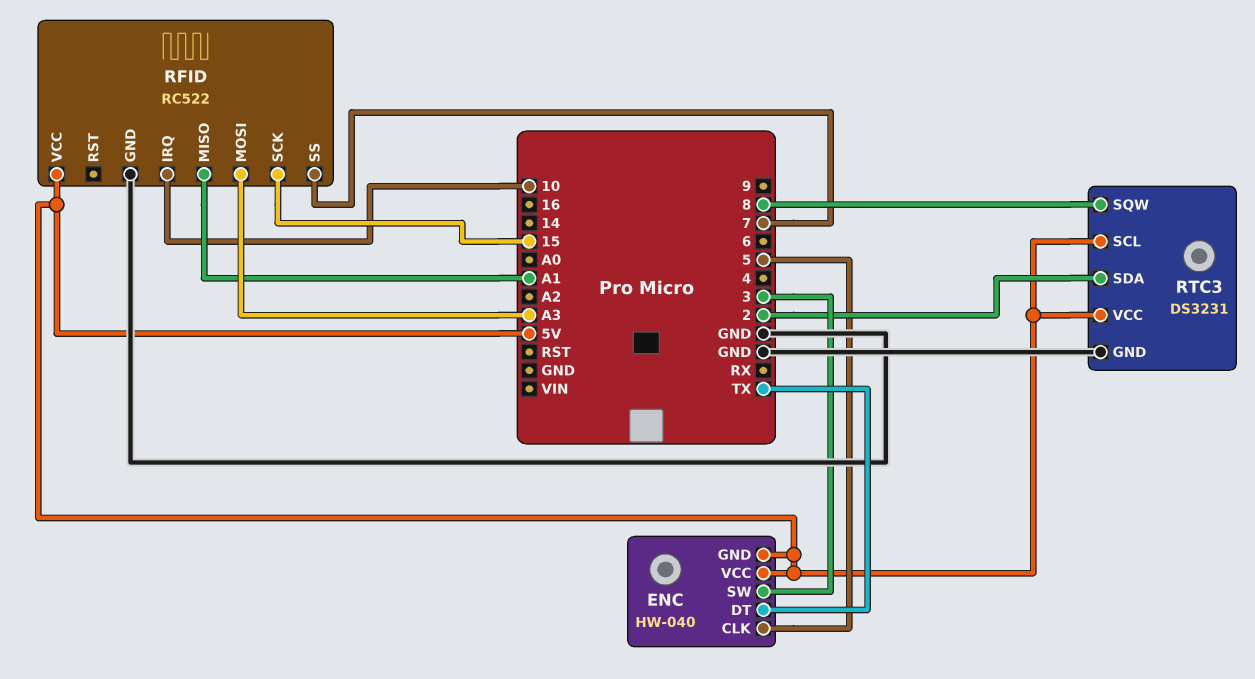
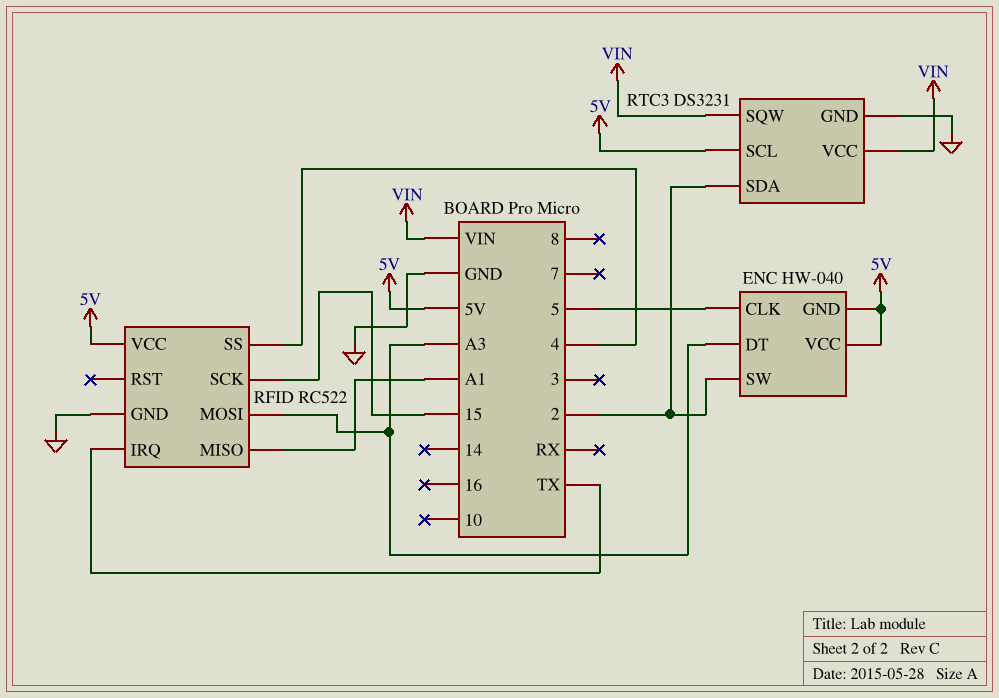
ENC pin DT: TX -> A3
ENC pin SW: 3 -> 2
RFID pin IRQ: 10 -> TX
RFID pin SS: 7 -> 4
RTC3 pin SQW: 8 -> VIN
RTC3 pin VCC: 5V -> VIN

